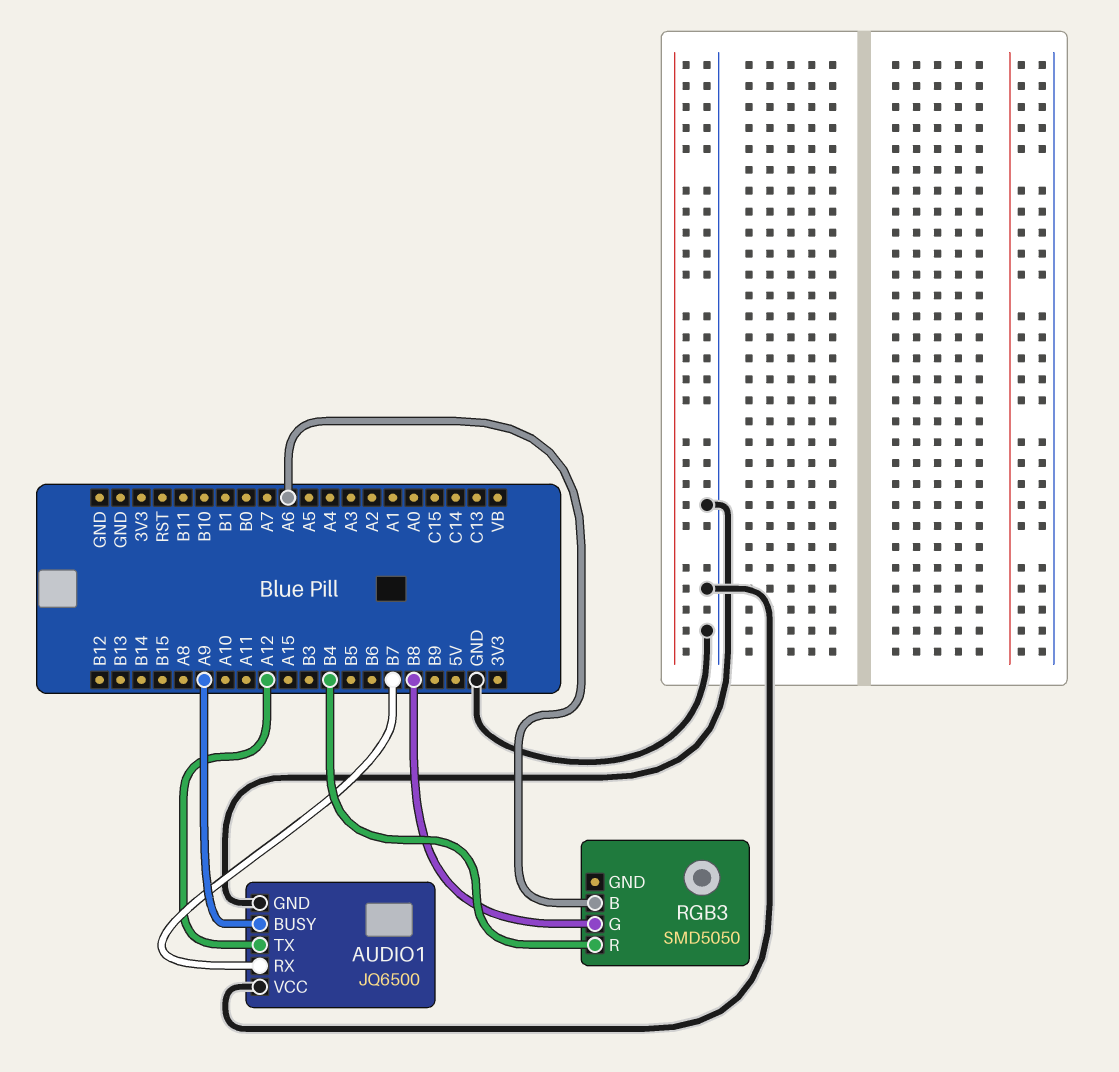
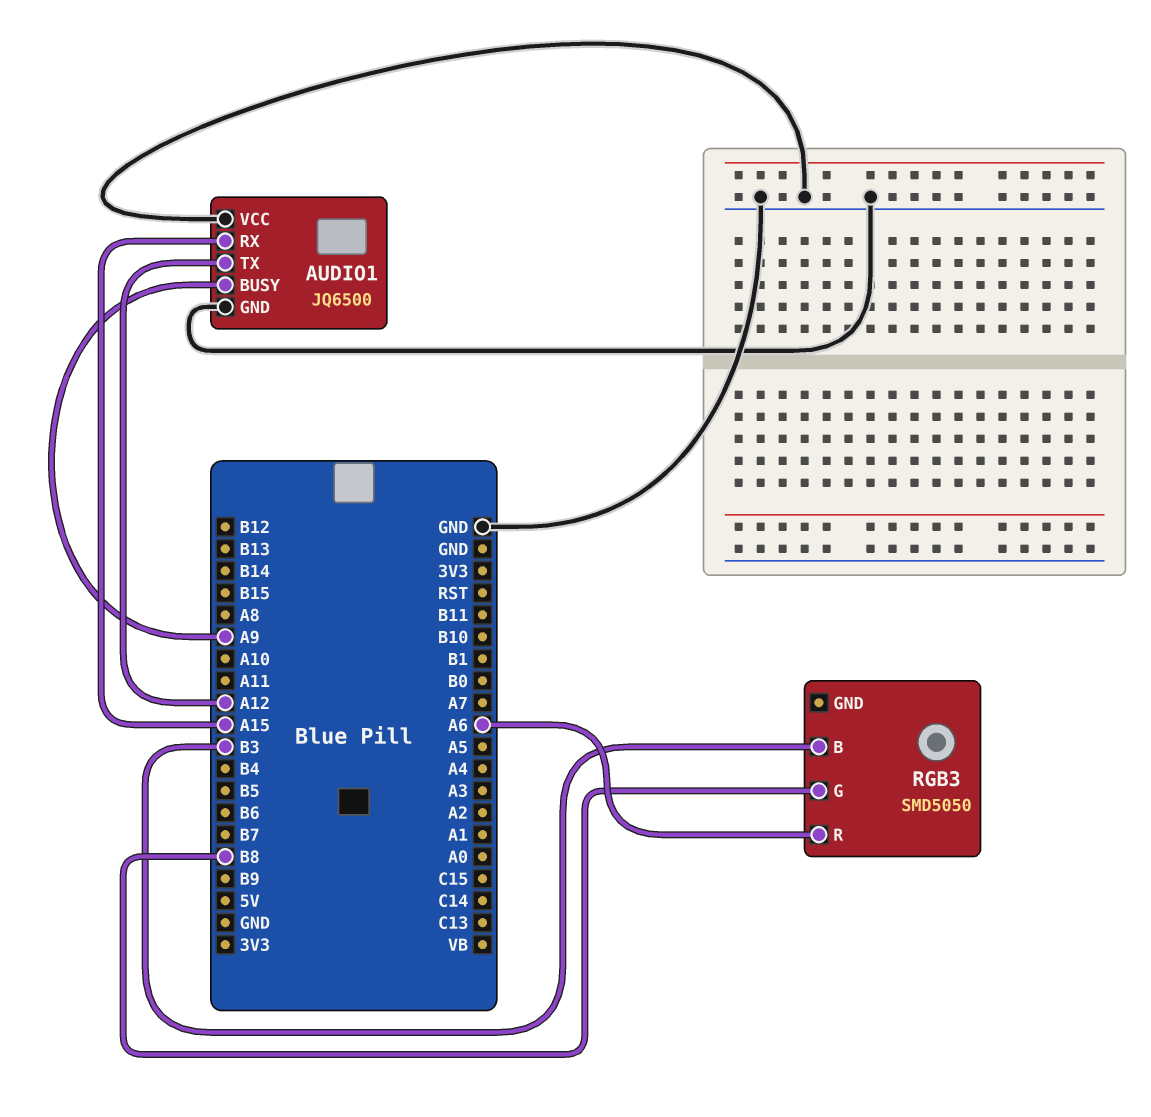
AUDIO1 pin RX: B7 -> A15
RGB3 pin B: A6 -> B3
RGB3 pin R: B4 -> A6

